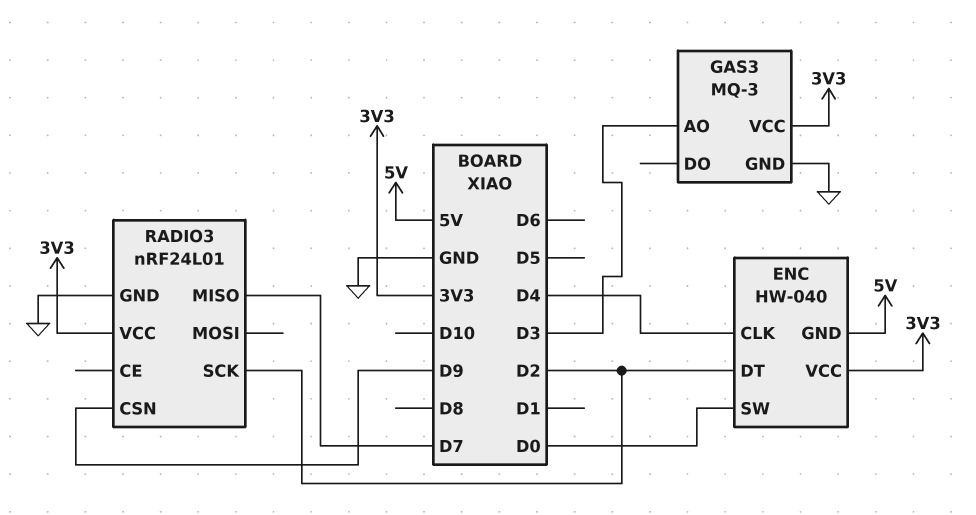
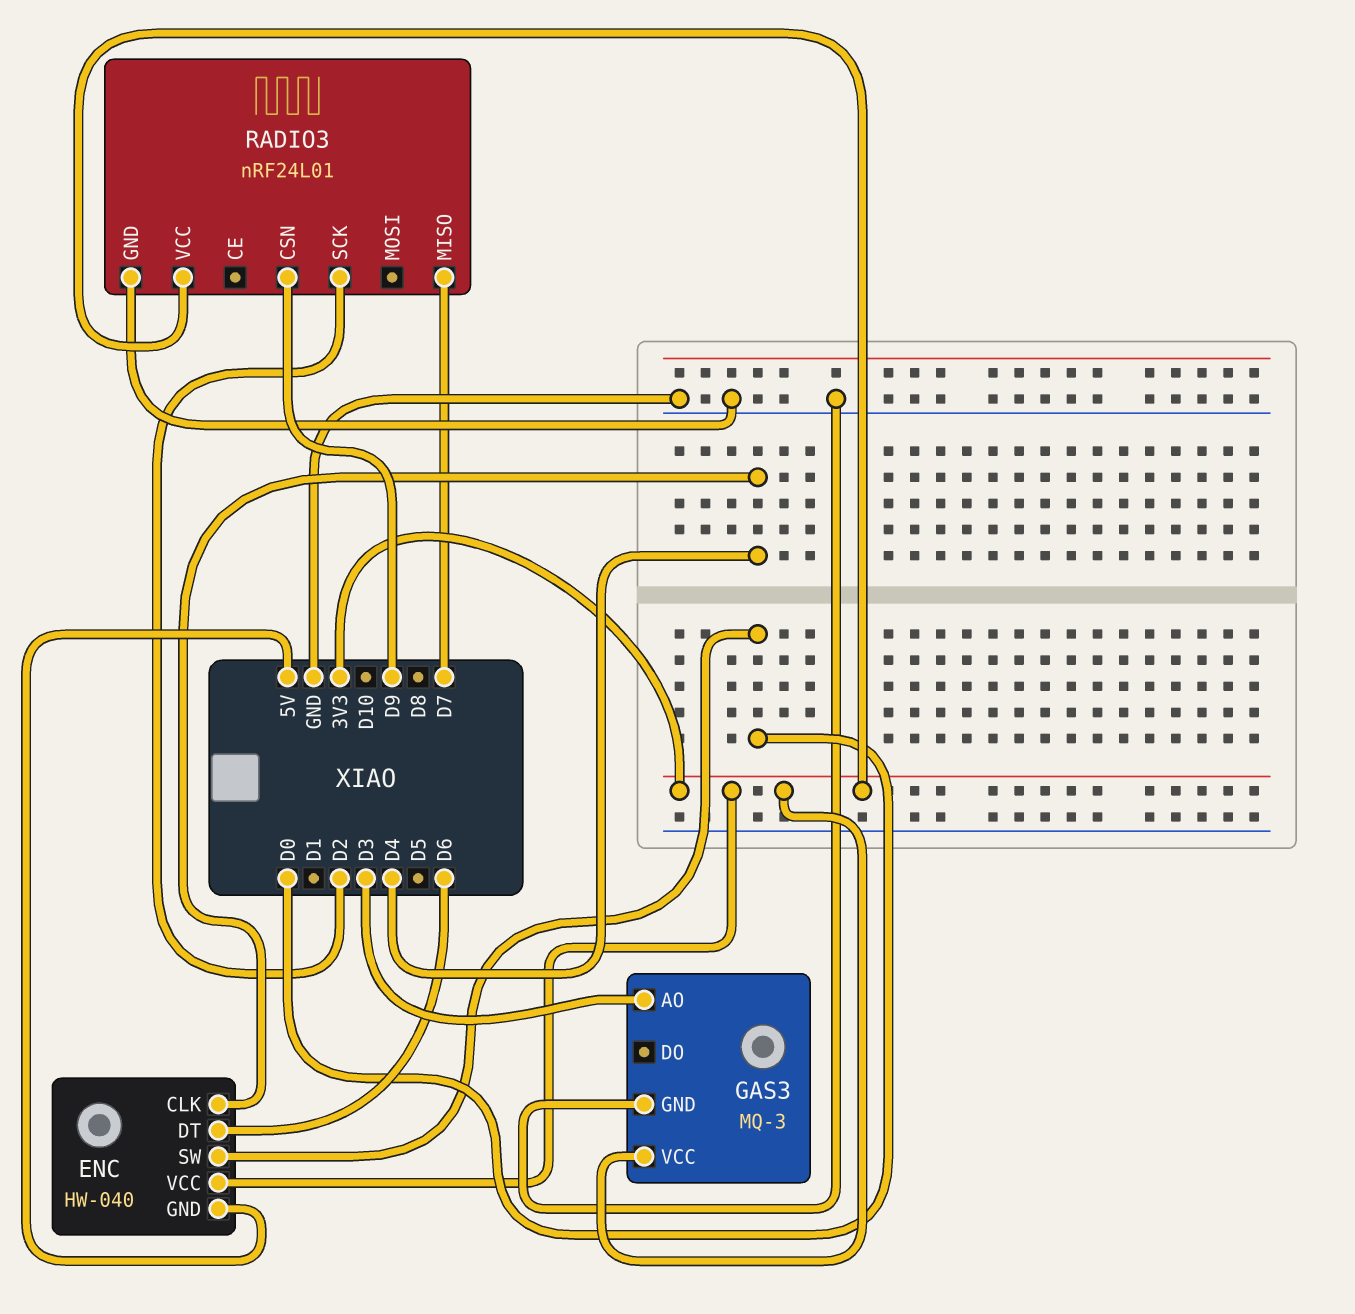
ENC pin DT: D2 -> D6

